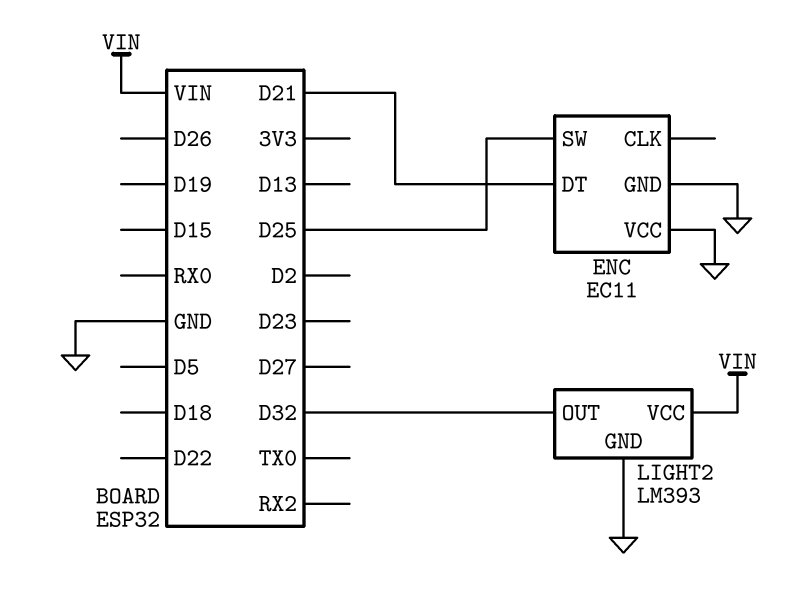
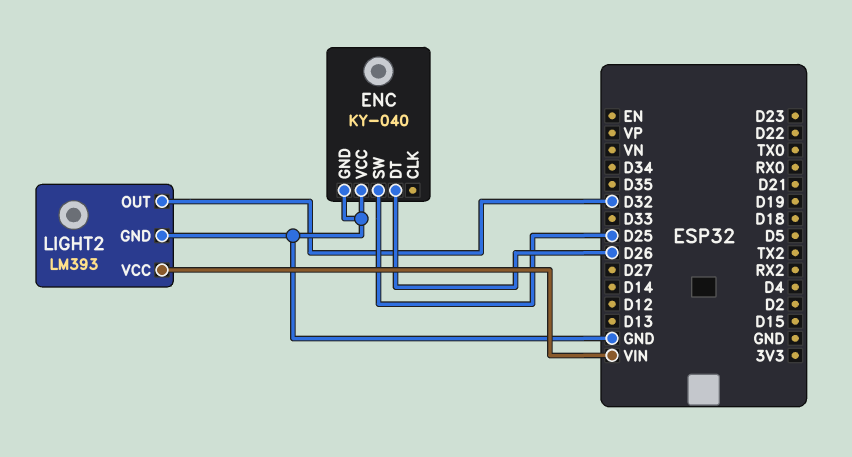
ENC: EC11 -> KY-040
ENC pin DT: D21 -> D26

